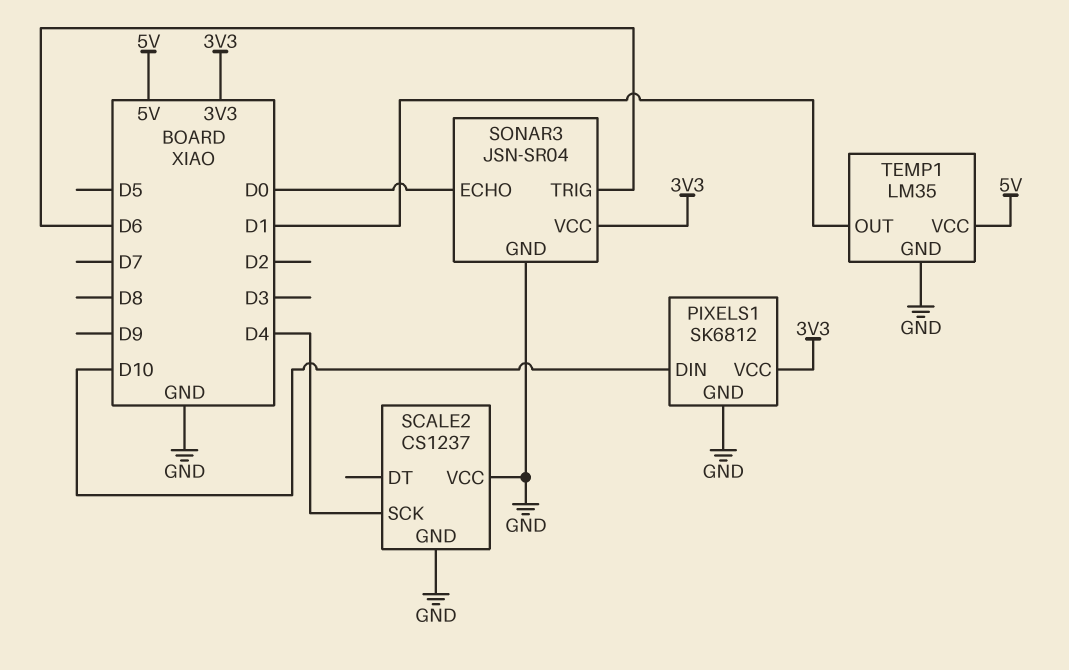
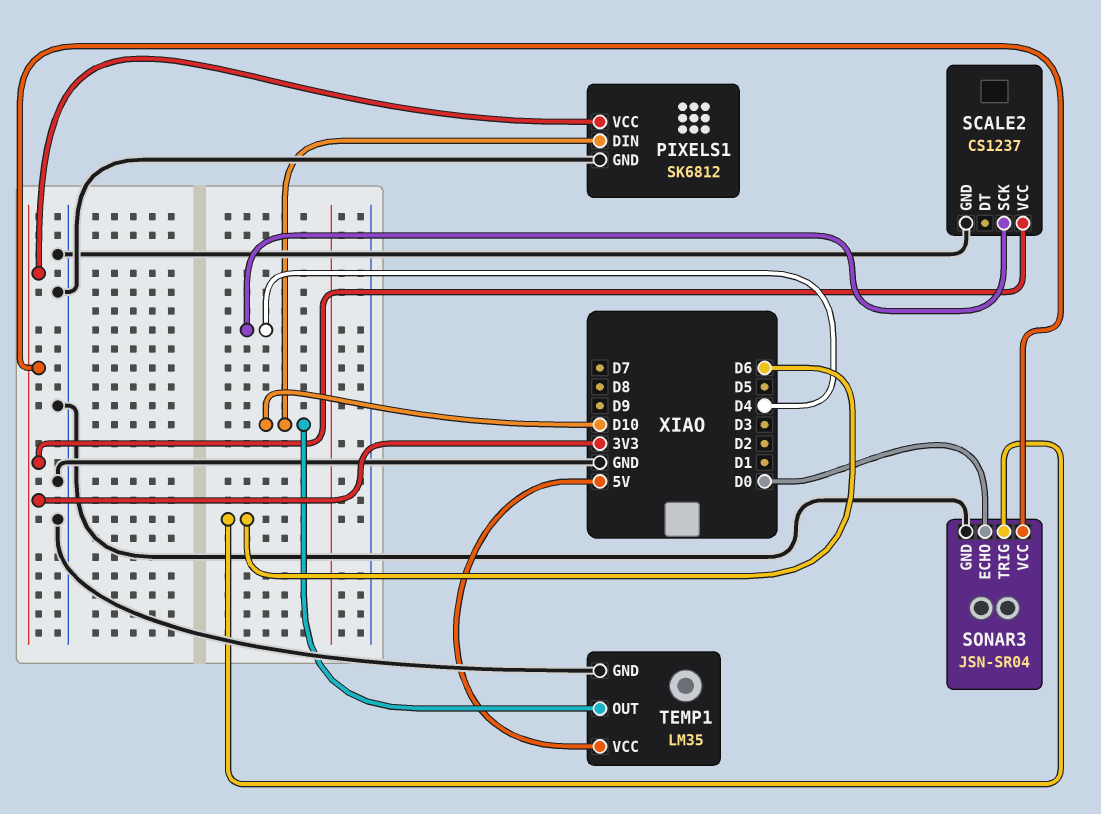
SCALE2 pin VCC: GND -> 3V3
TEMP1 pin OUT: D1 -> D10

